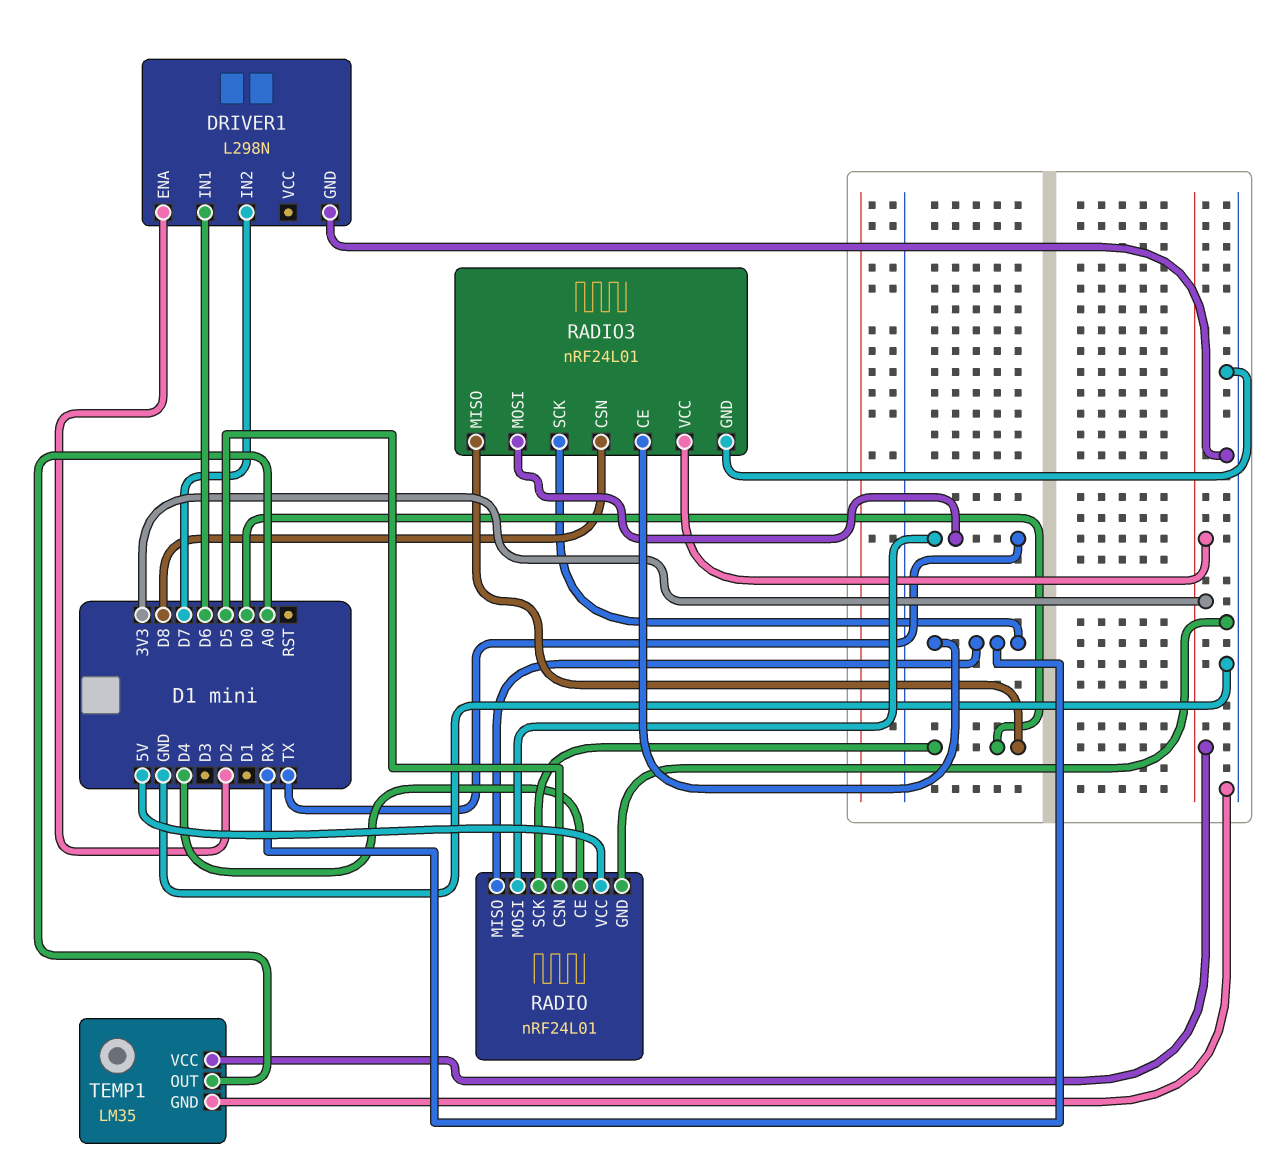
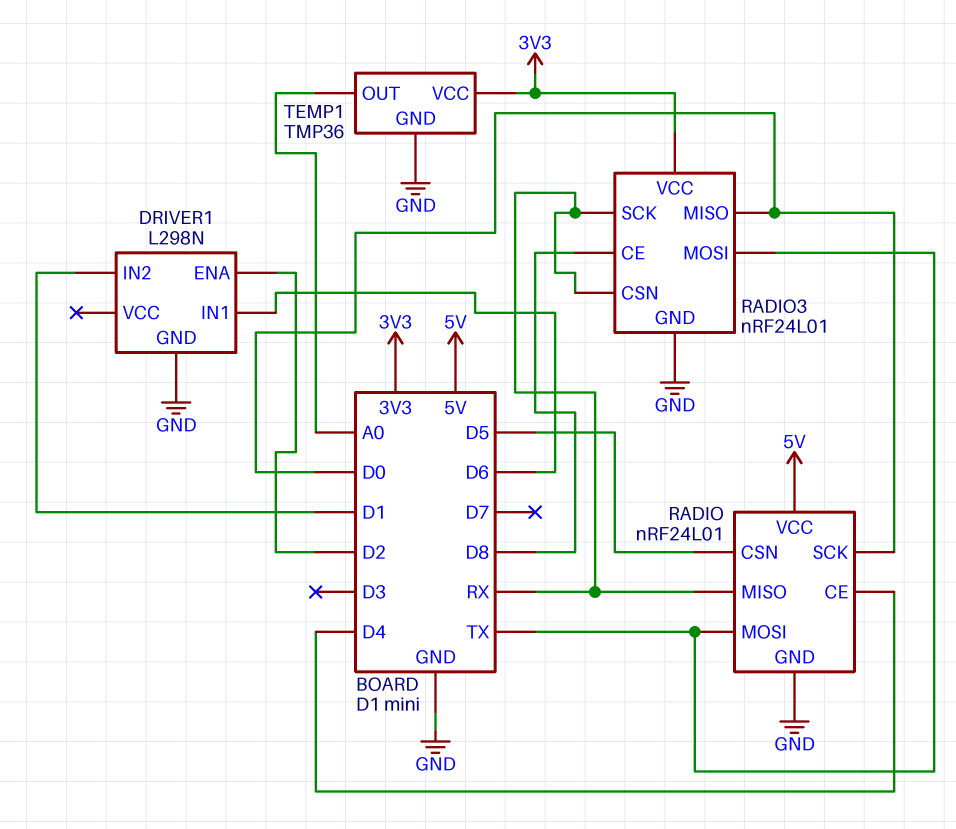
DRIVER1 pin IN2: D7 -> D1
RADIO3 pin CE: RX -> D8
RADIO3 pin CSN: D8 -> RX
TEMP1: LM35 -> TMP36

